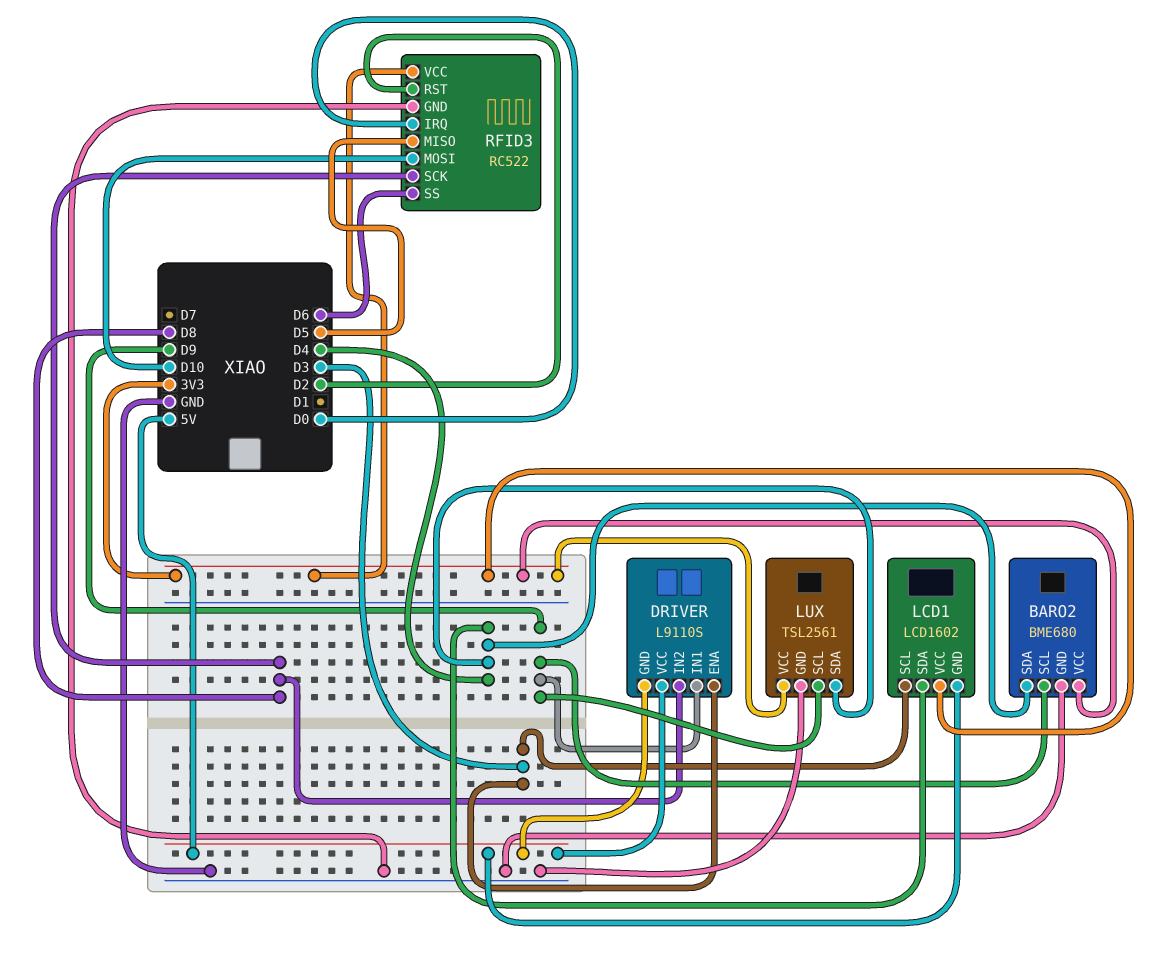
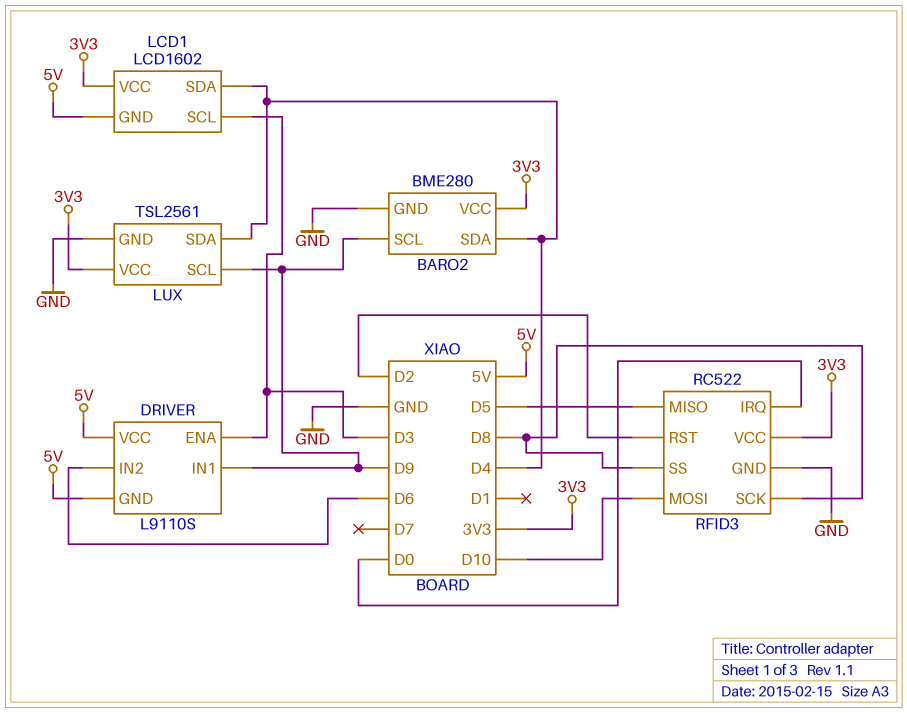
BARO2: BME680 -> BME280
DRIVER pin IN2: D8 -> D6
RFID3 pin SS: D6 -> D8

